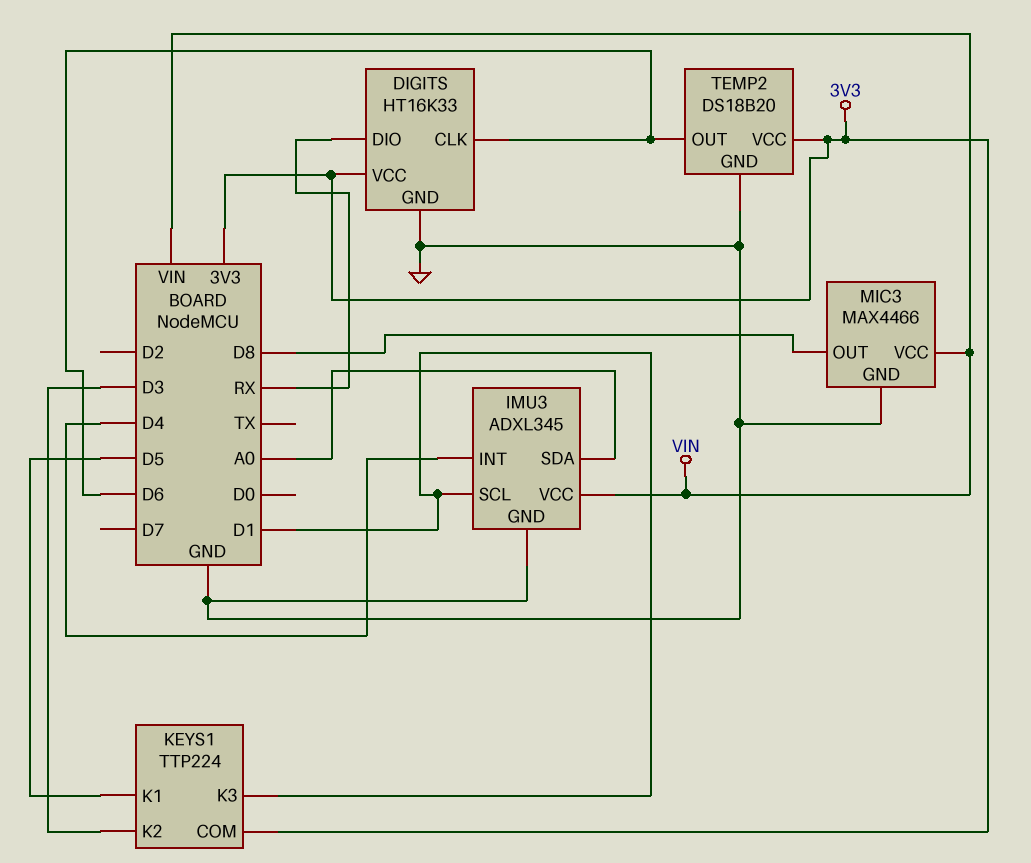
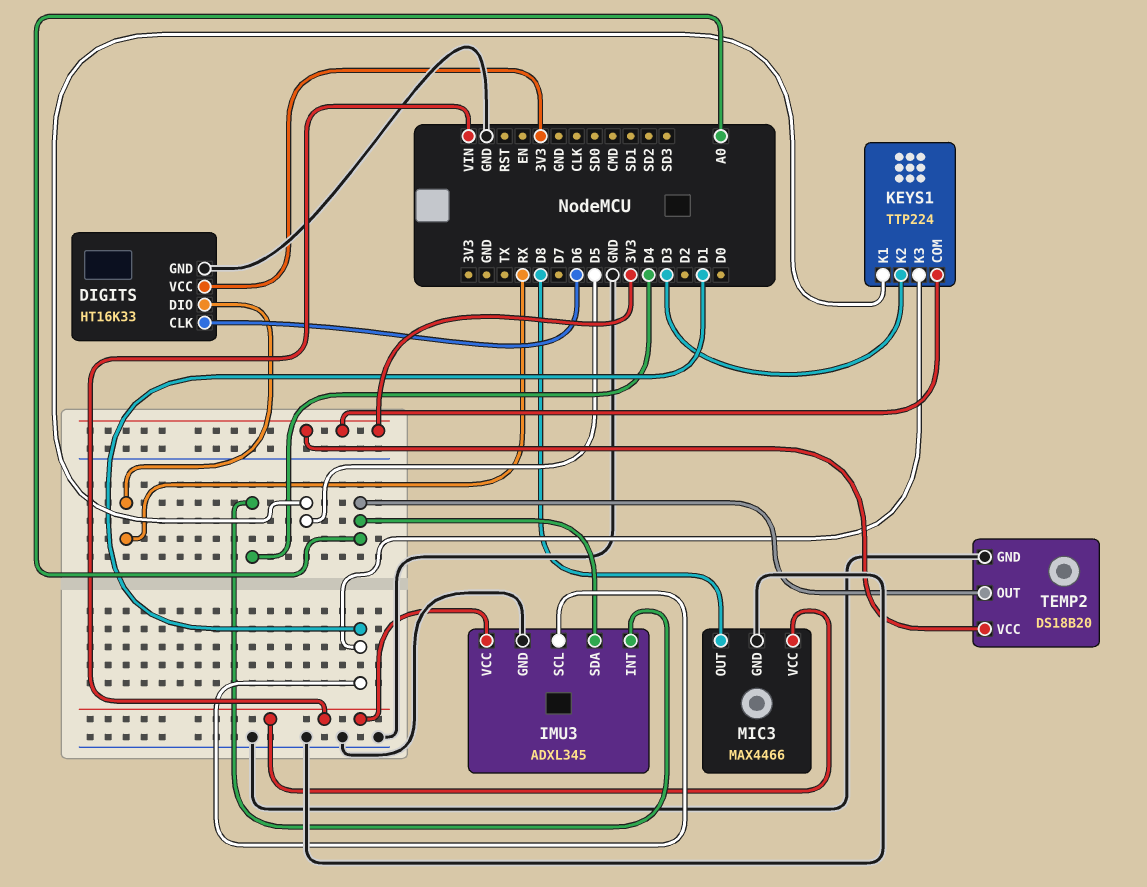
TEMP2 pin OUT: D6 -> A0

